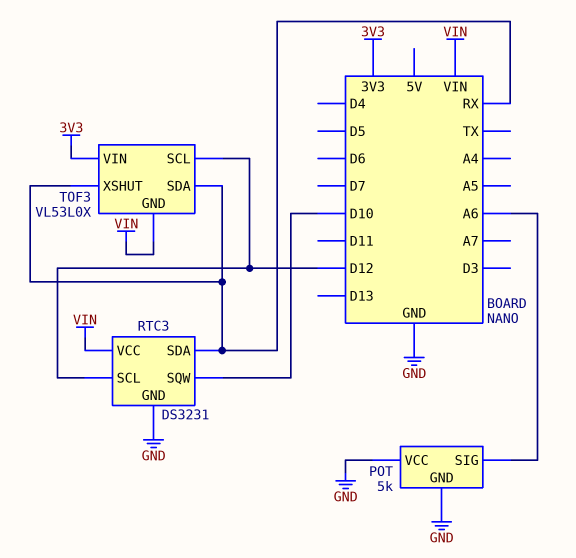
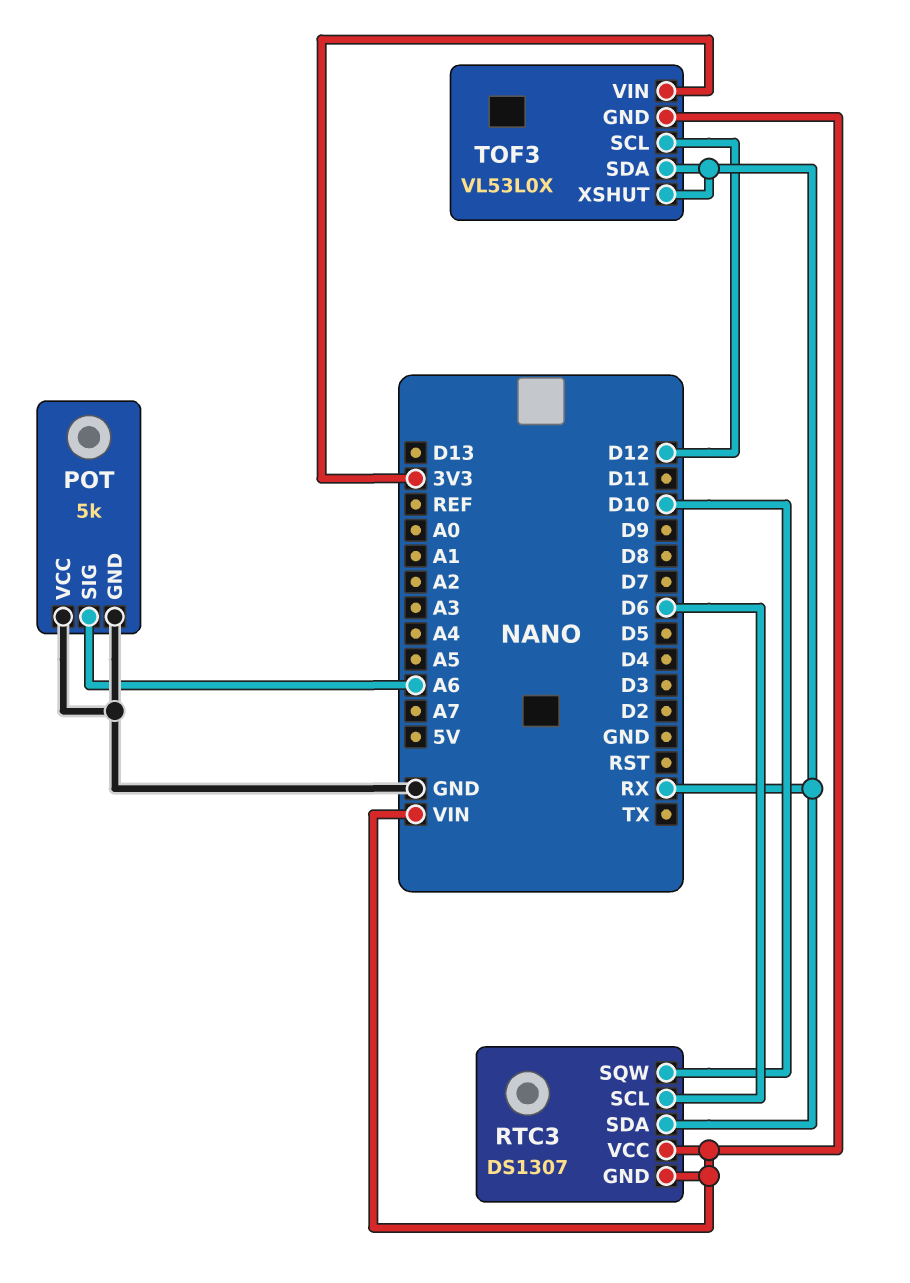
RTC3: DS3231 -> DS1307
RTC3 pin GND: GND -> VIN
RTC3 pin SCL: D12 -> D6

